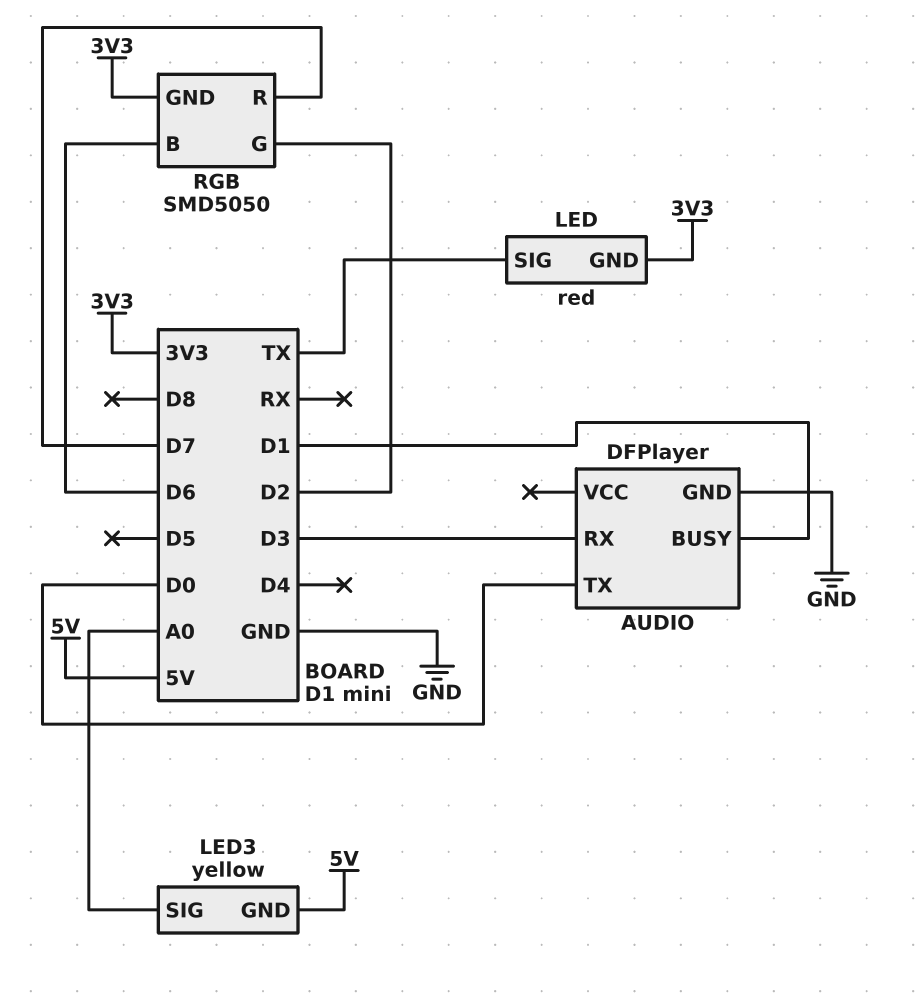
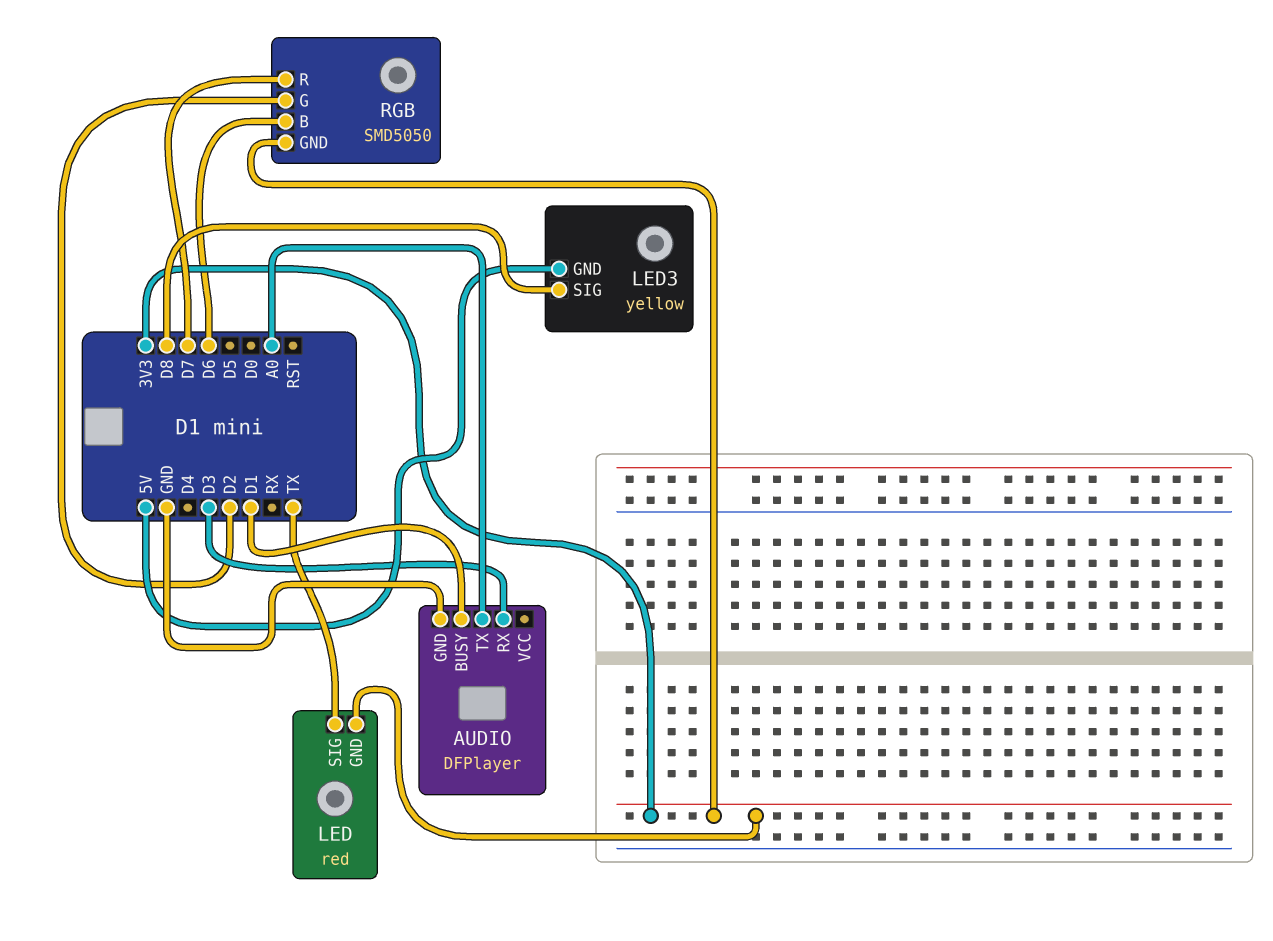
AUDIO pin TX: D0 -> A0
LED3 pin SIG: A0 -> D8

